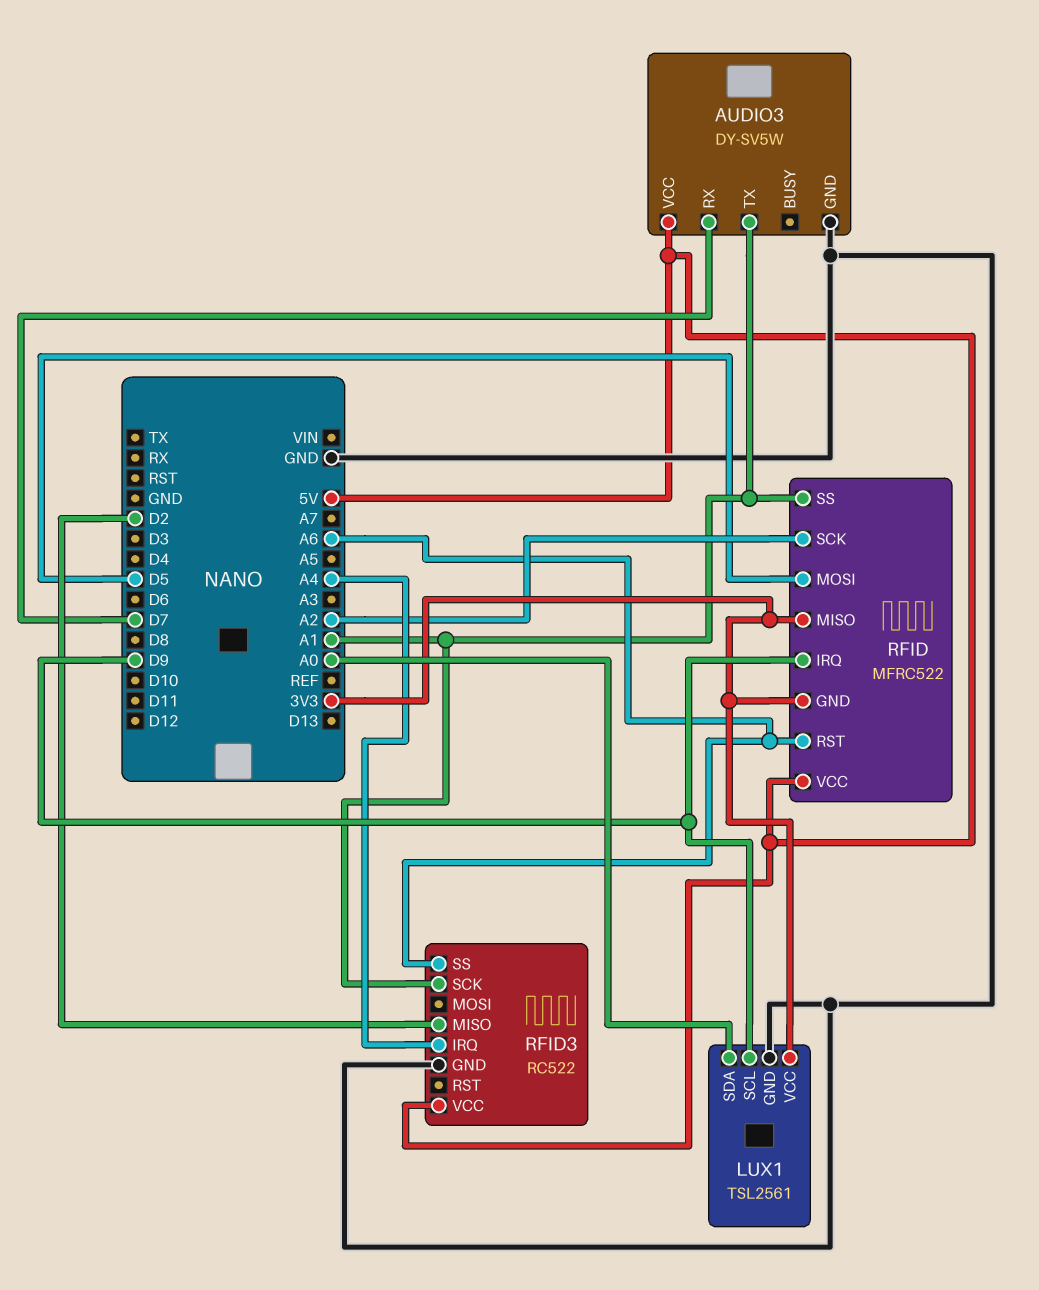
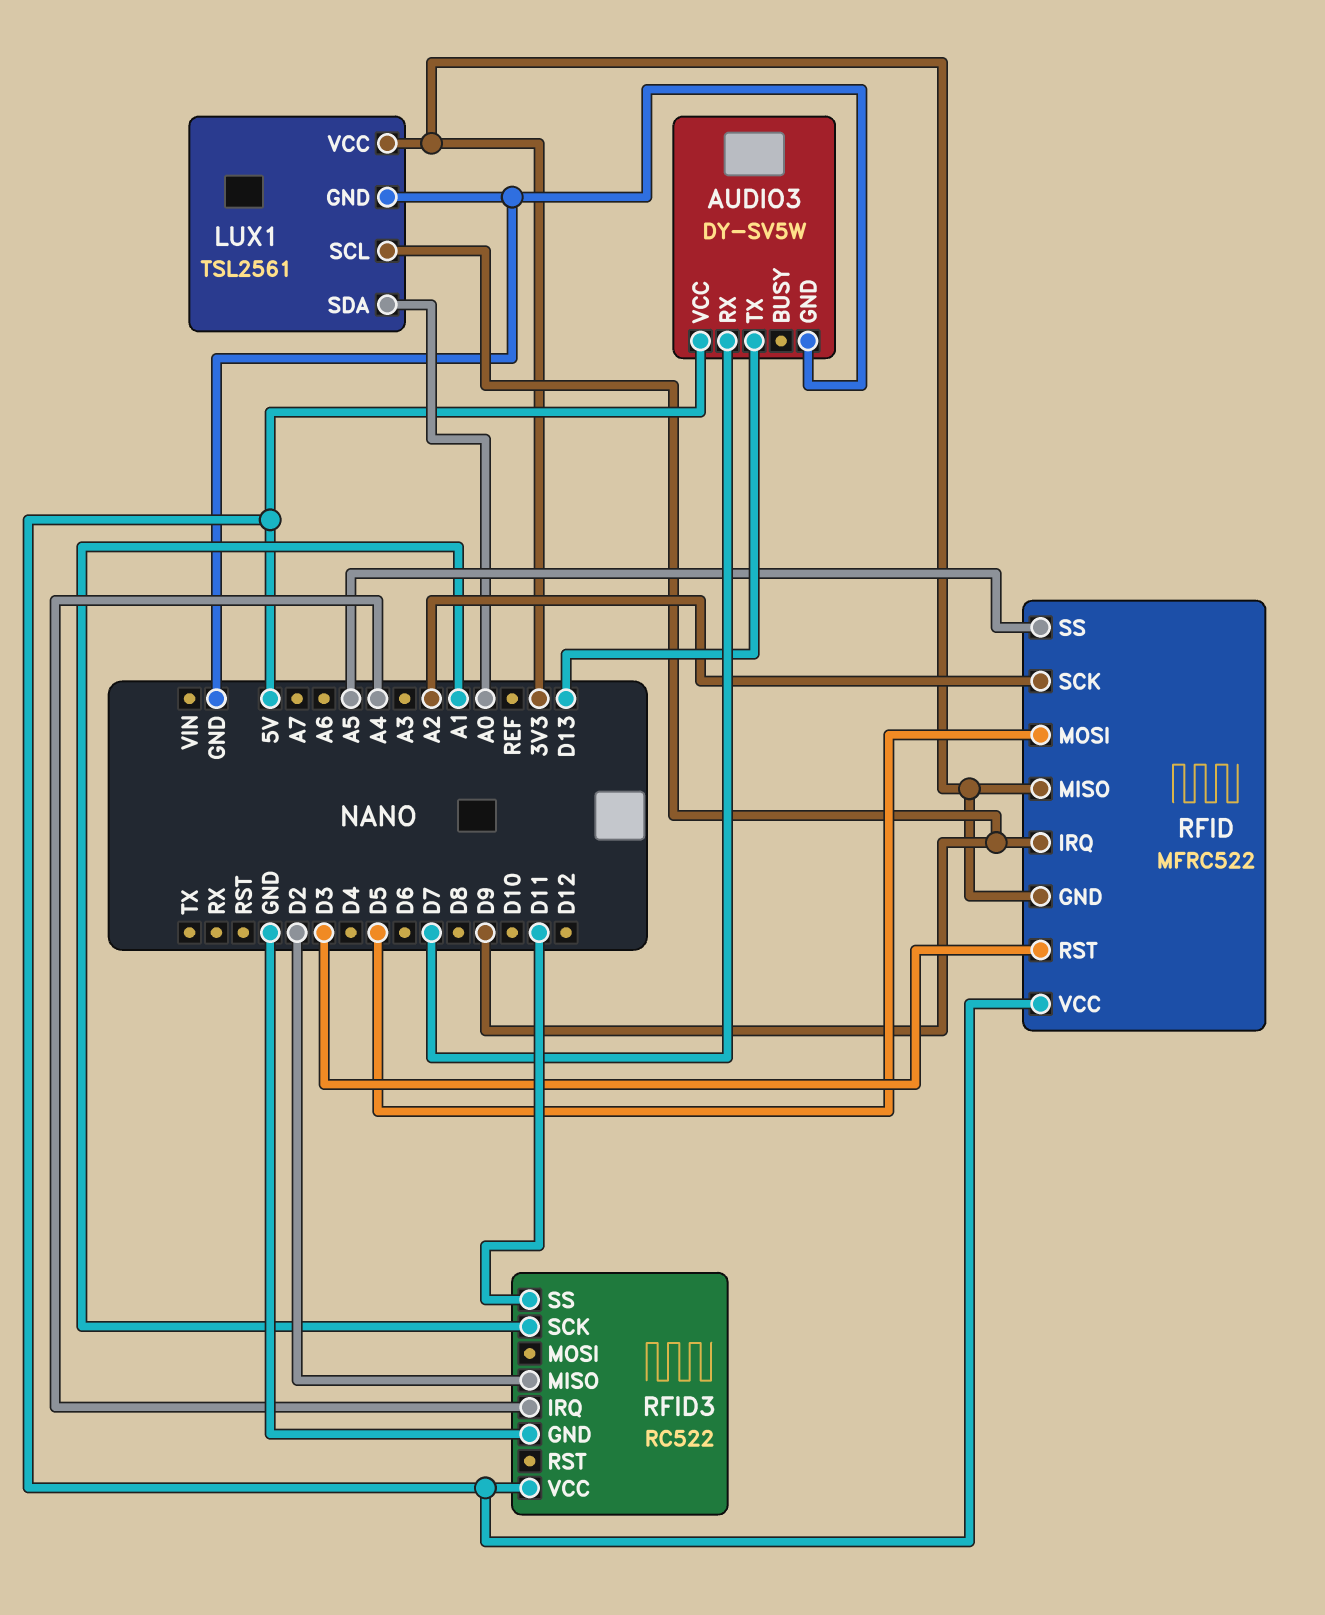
AUDIO3 pin TX: A1 -> D13
RFID pin RST: A6 -> D3
RFID pin SS: A1 -> A5
RFID3 pin SS: A6 -> D11

